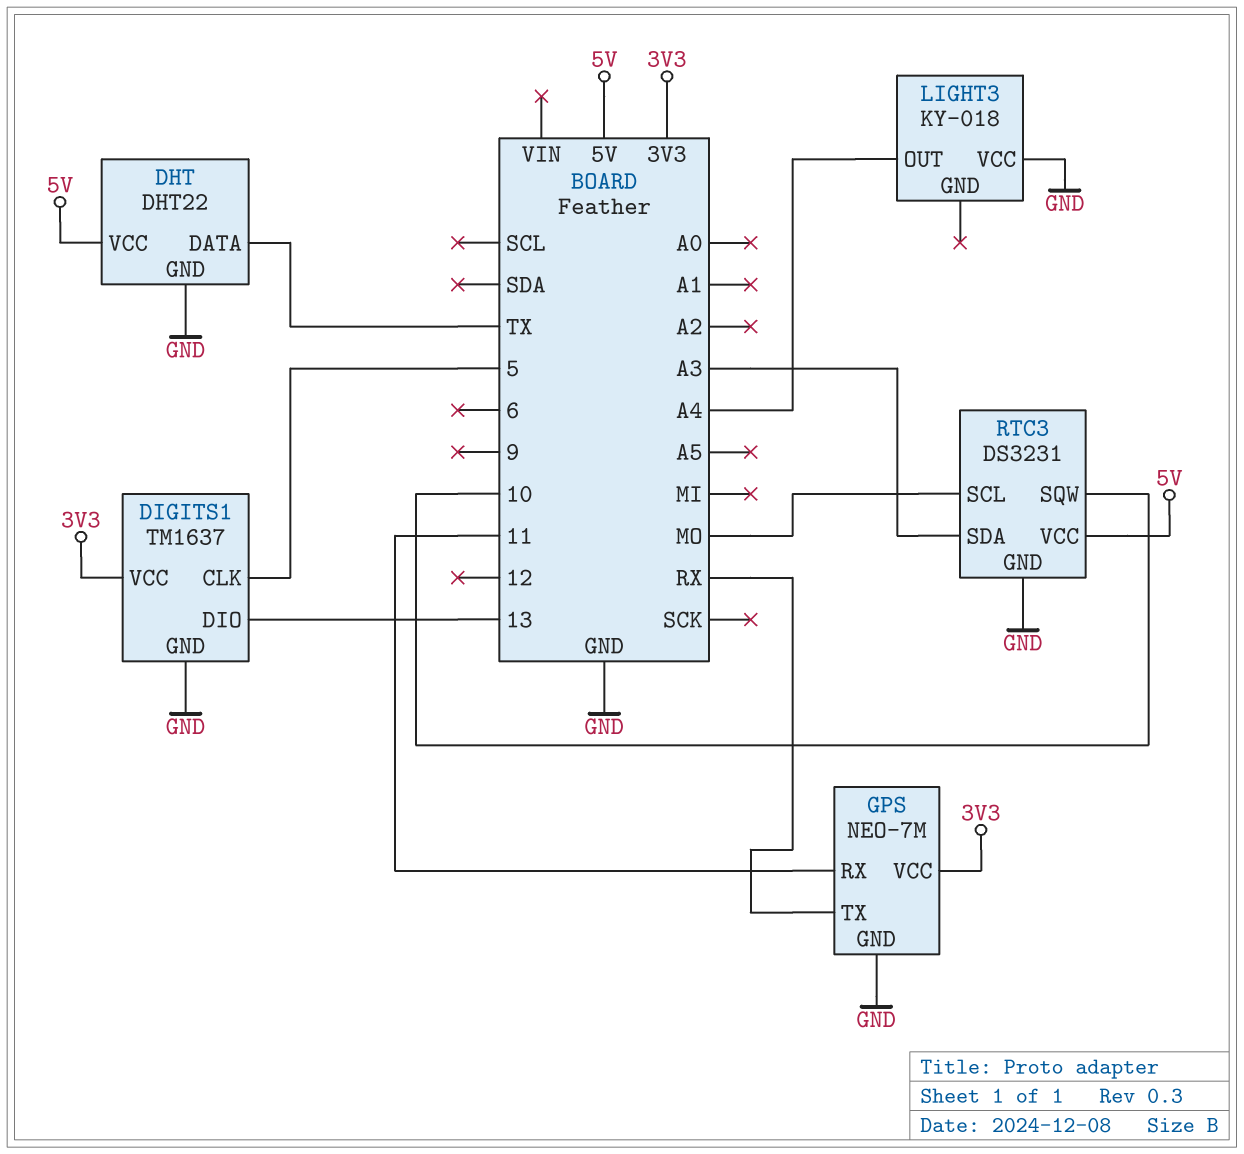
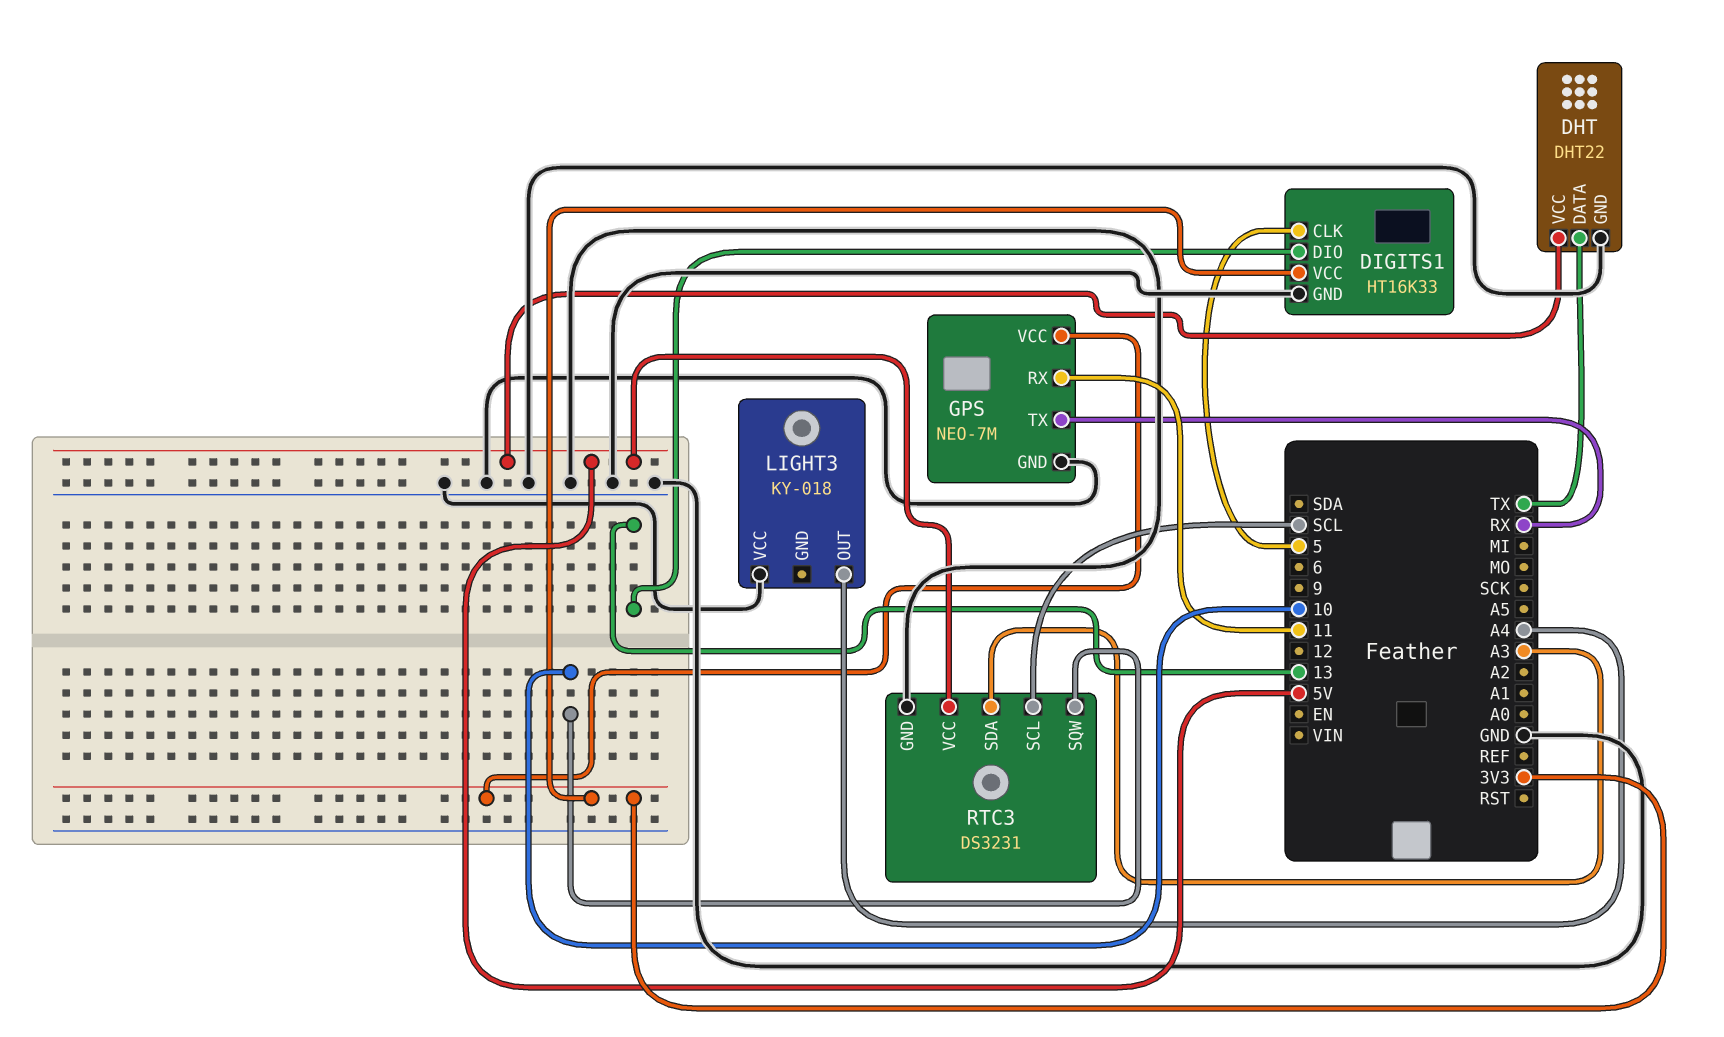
DIGITS1: TM1637 -> HT16K33
RTC3 pin SCL: MO -> SCL

